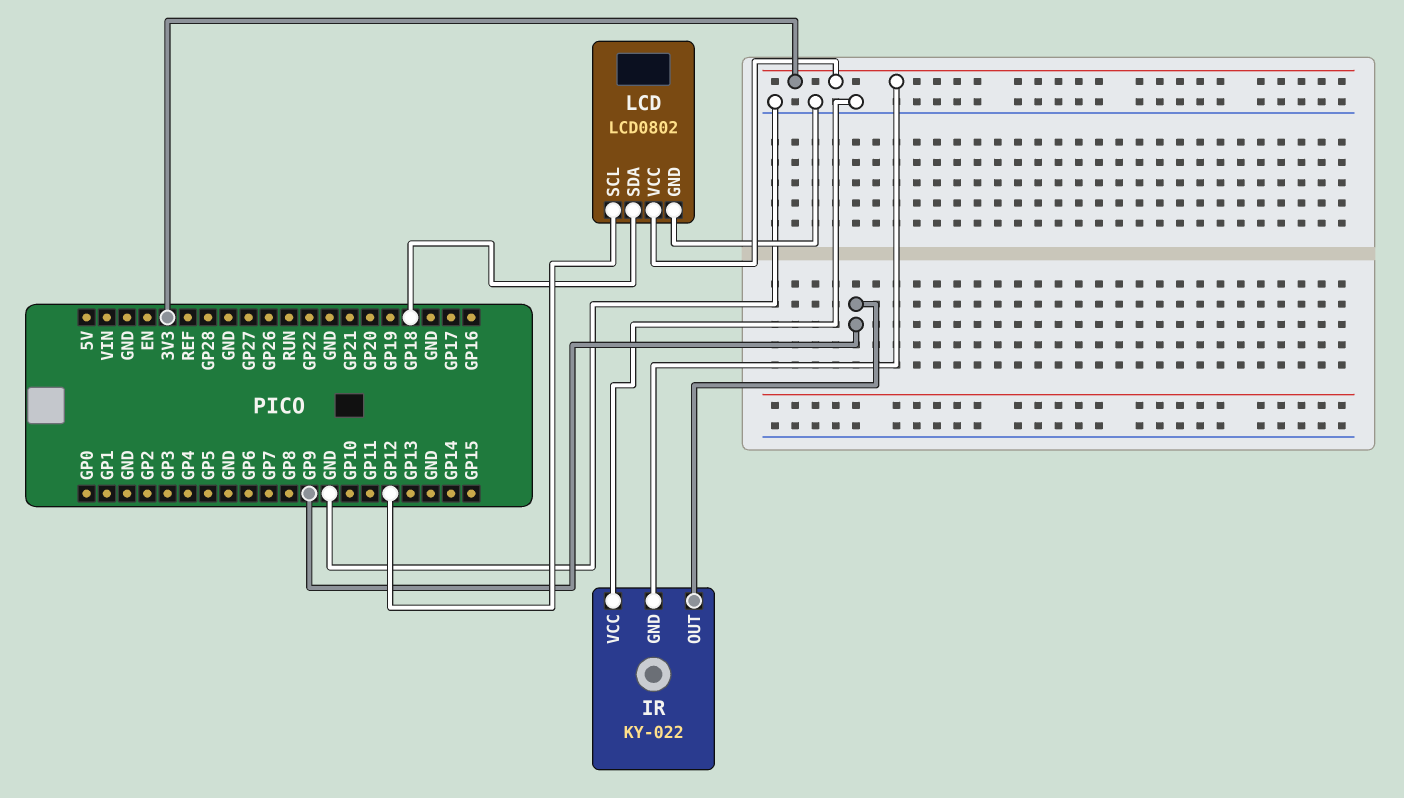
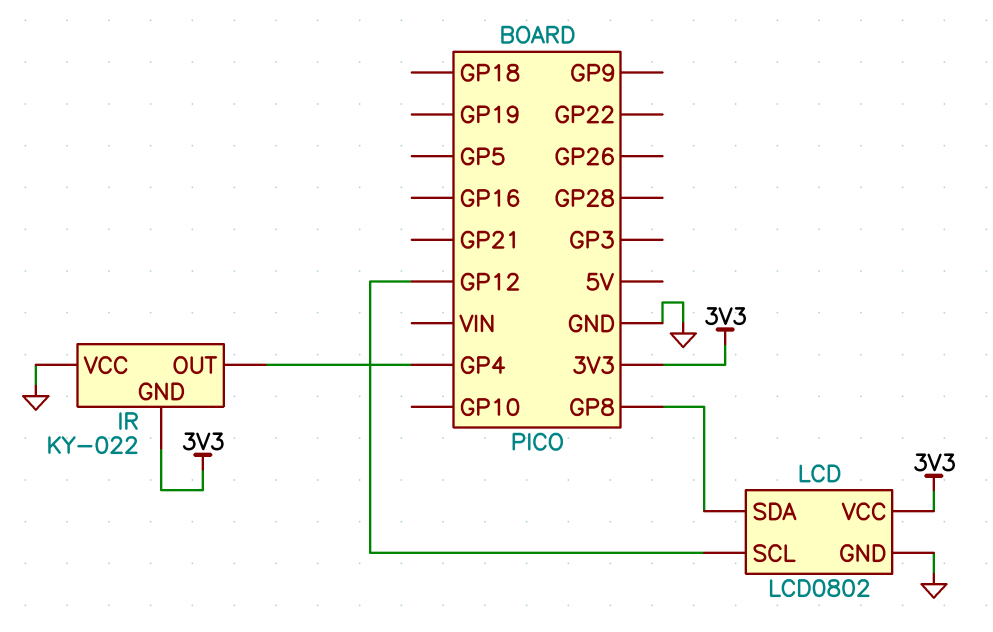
IR pin OUT: GP9 -> GP4
LCD pin SDA: GP18 -> GP8

